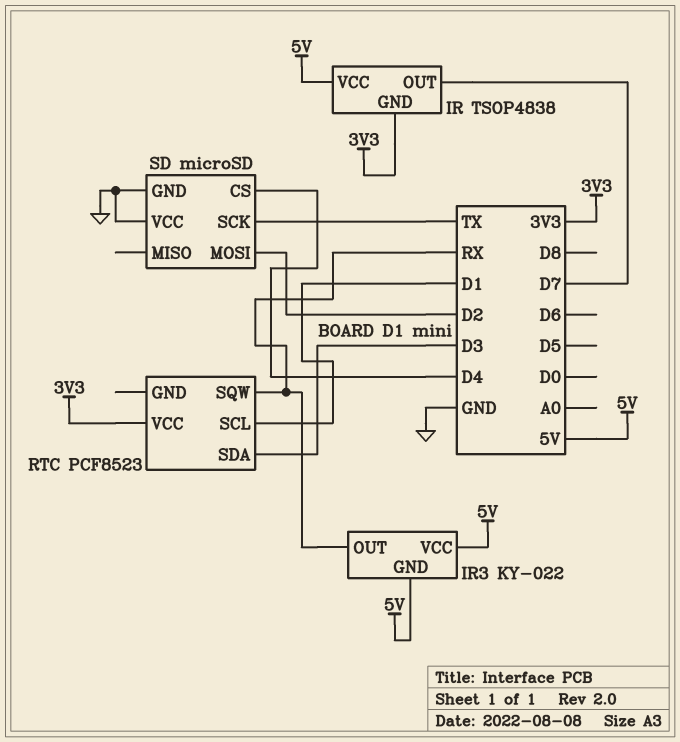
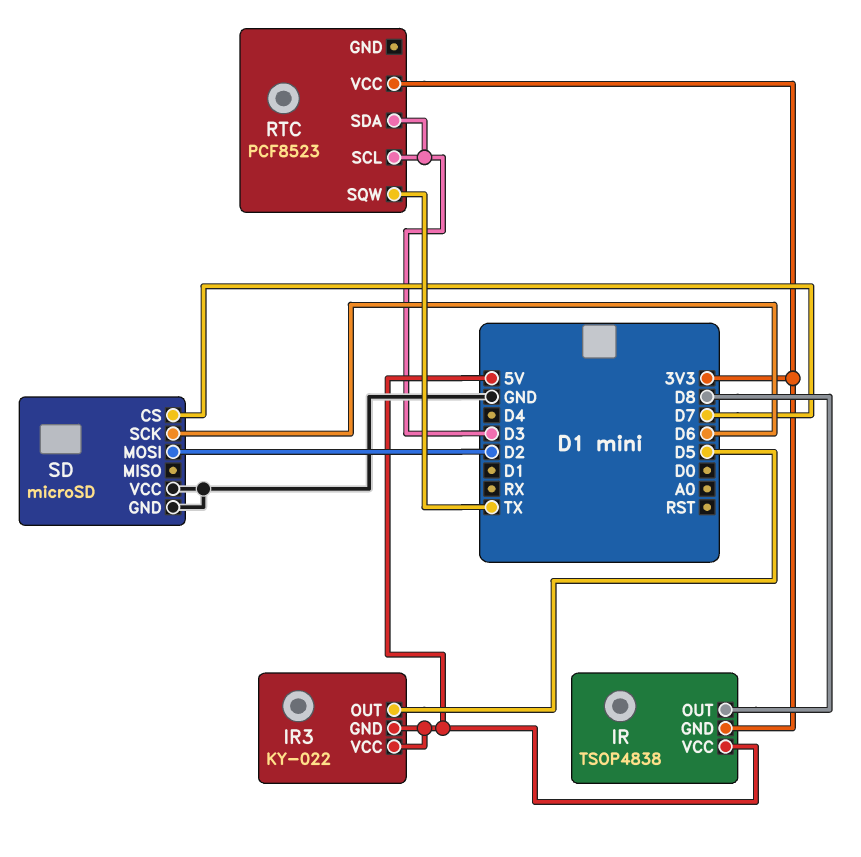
IR pin OUT: D7 -> D8
IR3 pin OUT: RX -> D5
RTC pin SCL: D1 -> D3
RTC pin SQW: RX -> TX
SD pin CS: D4 -> D7
SD pin SCK: TX -> D6

